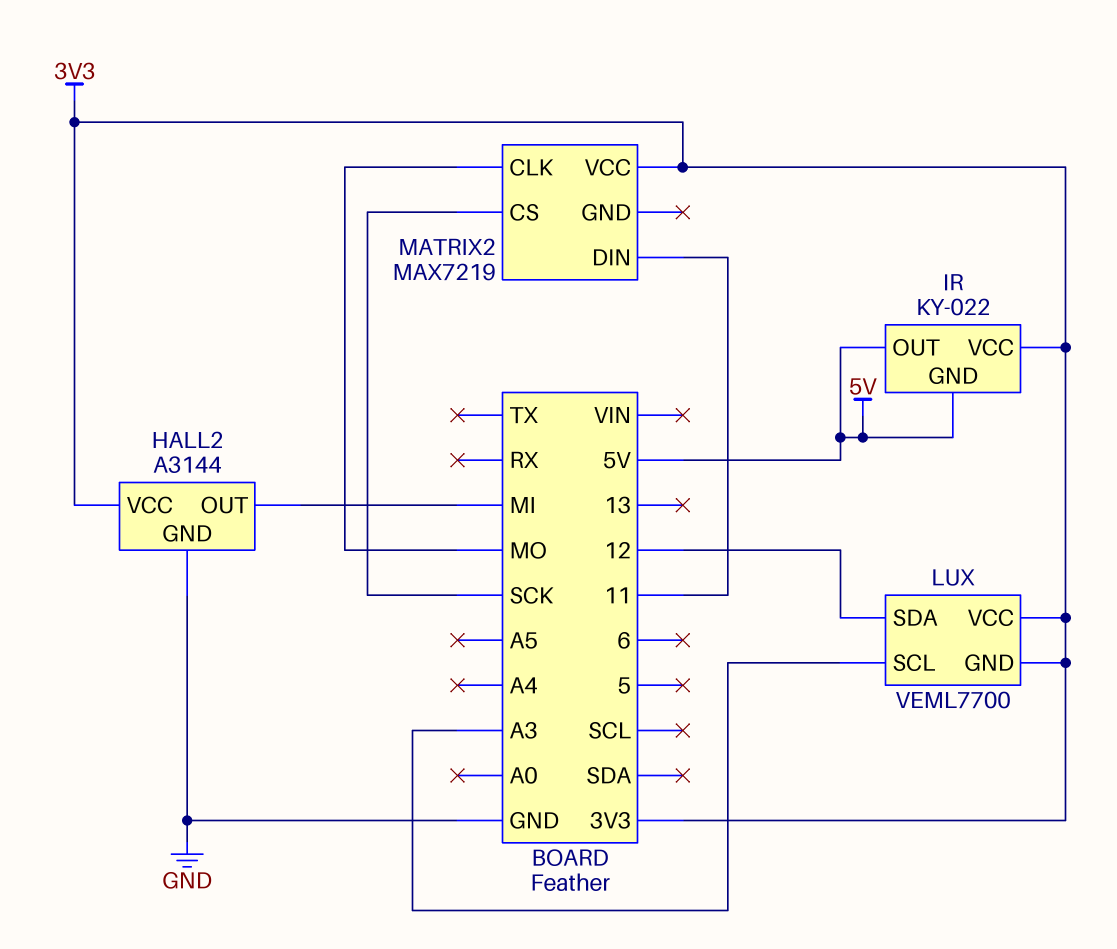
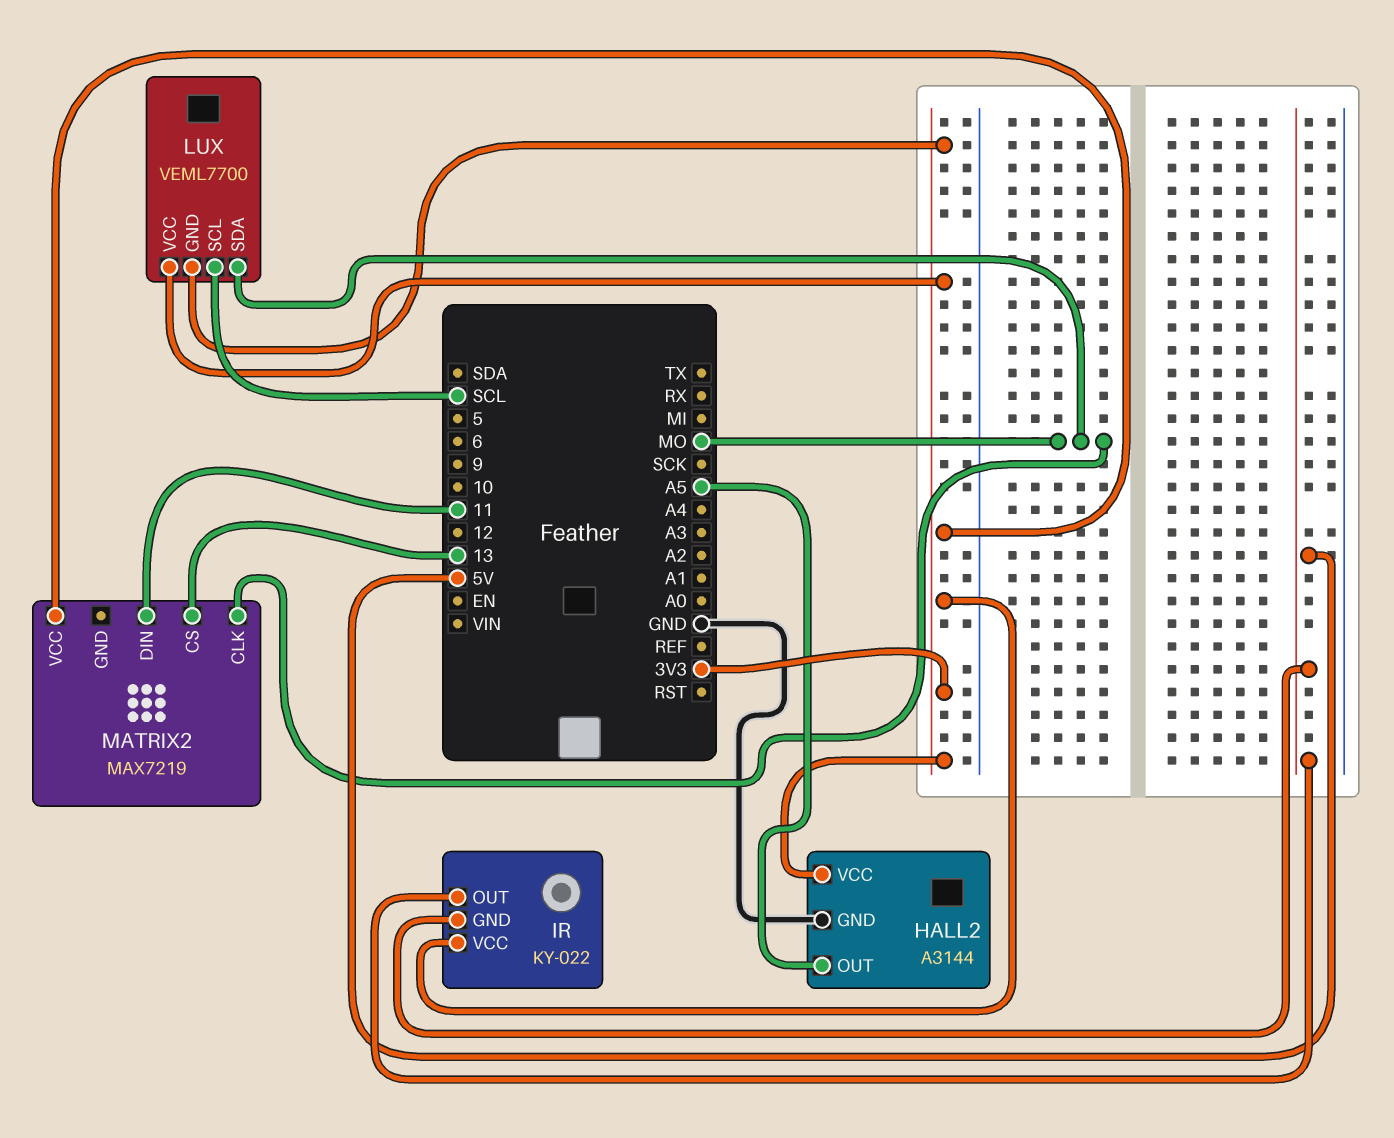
HALL2 pin OUT: MI -> A5
LUX pin SCL: A3 -> SCL
LUX pin SDA: 12 -> MO
MATRIX2 pin CS: SCK -> 13

